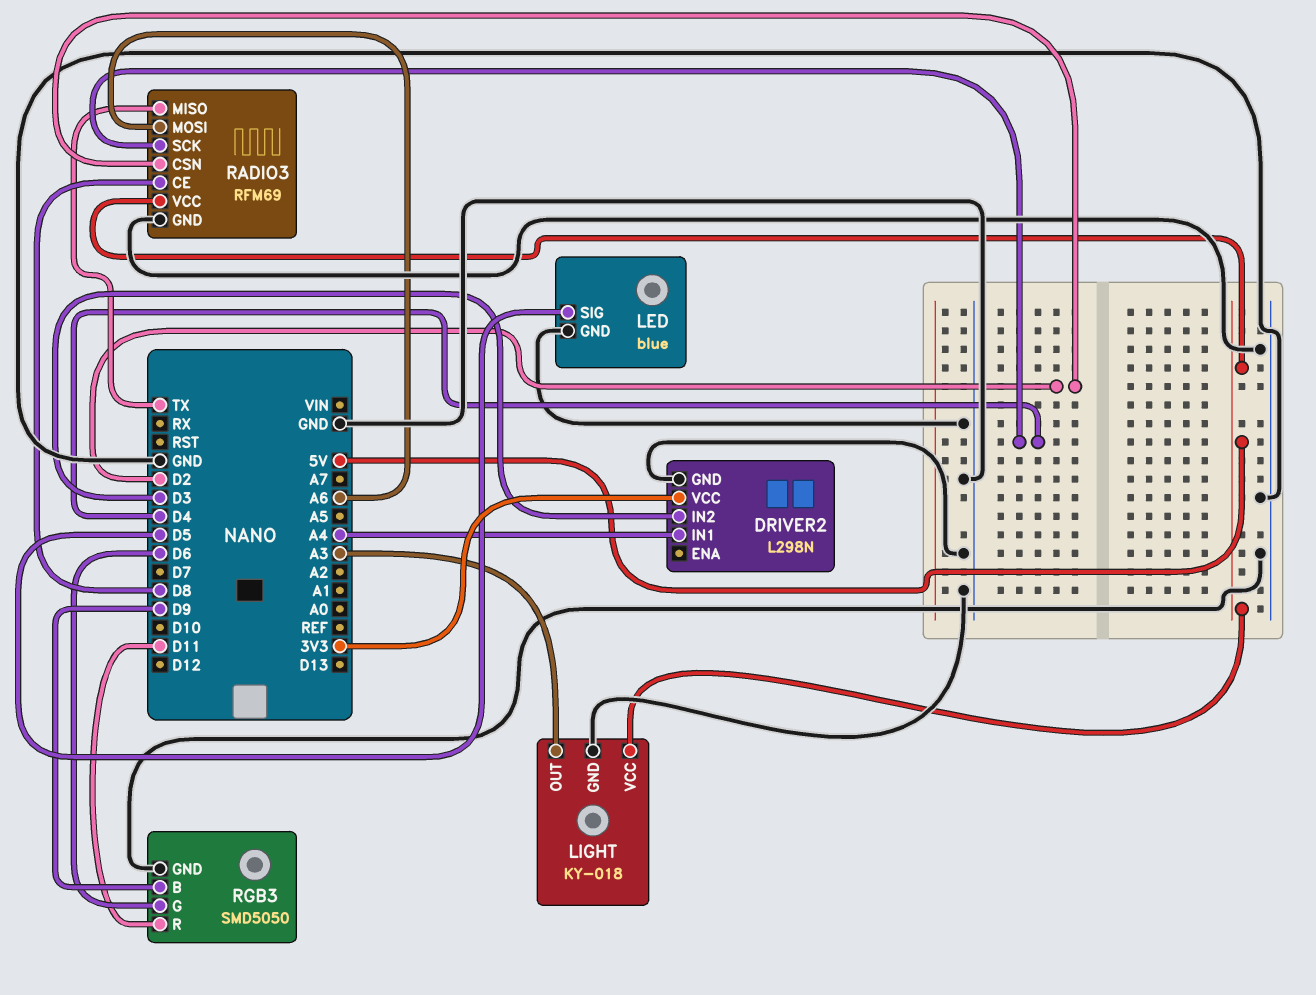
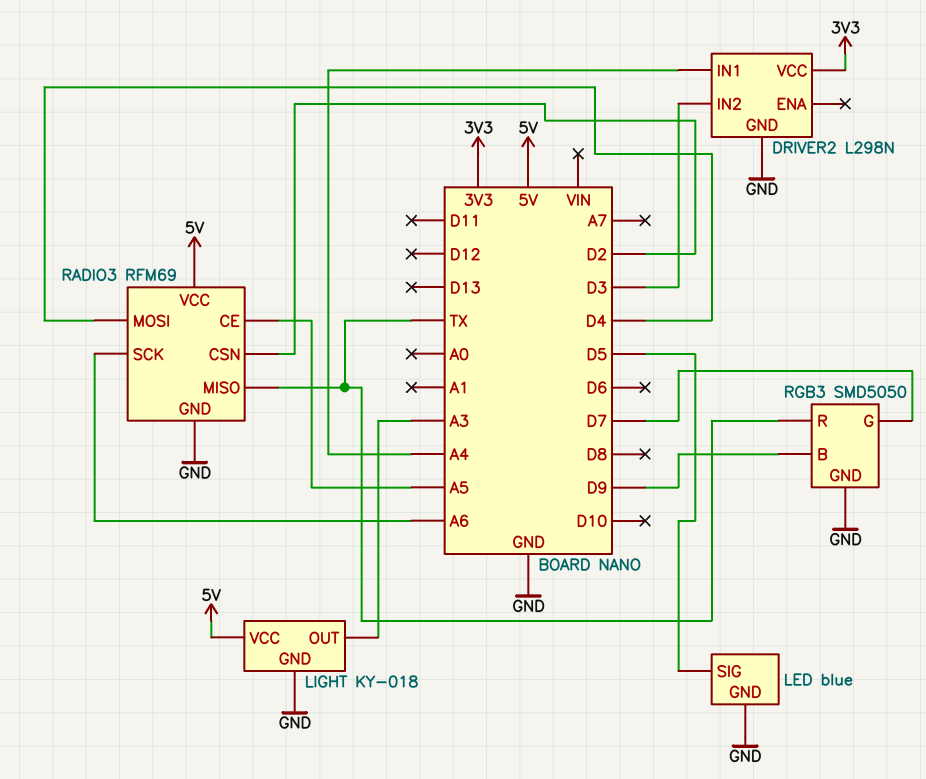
RADIO3 pin CE: D8 -> A5
RADIO3 pin MOSI: A6 -> D4
RADIO3 pin SCK: D4 -> A6
RGB3 pin G: D6 -> D7
RGB3 pin R: D11 -> TX

